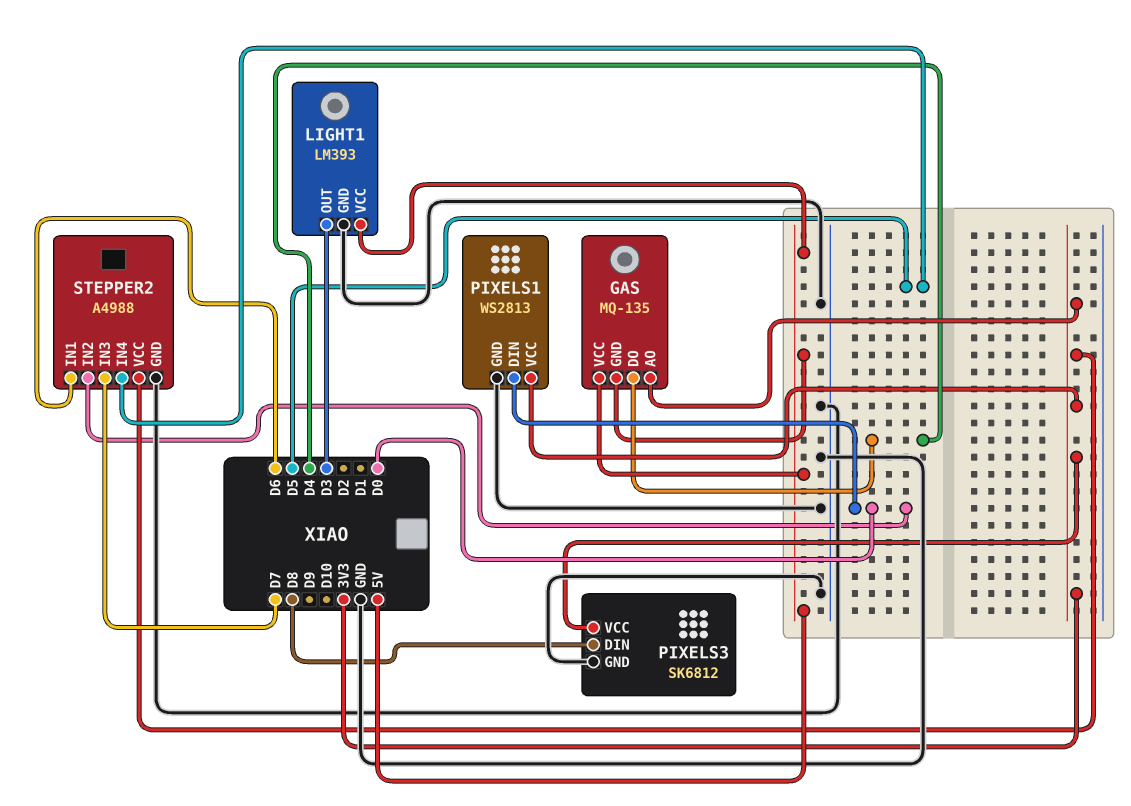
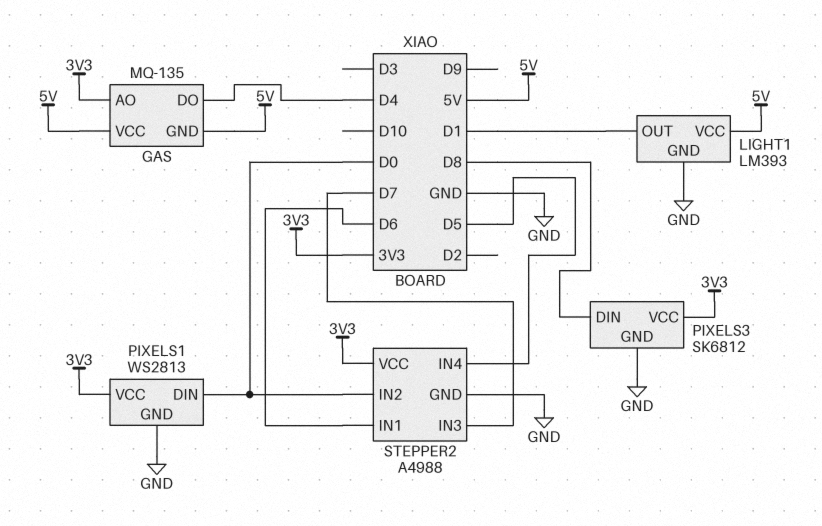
LIGHT1 pin OUT: D3 -> D1

